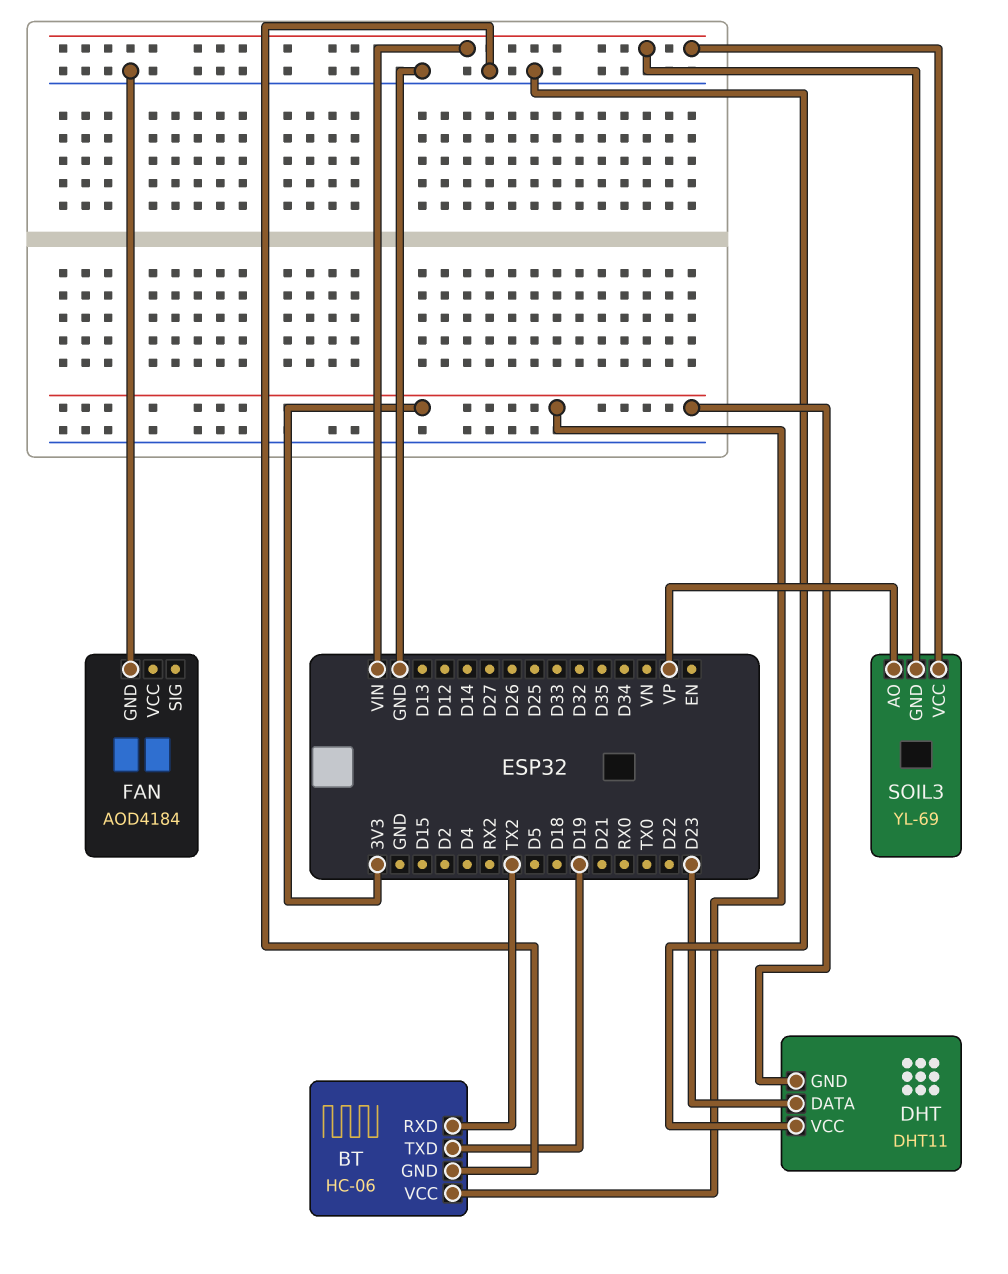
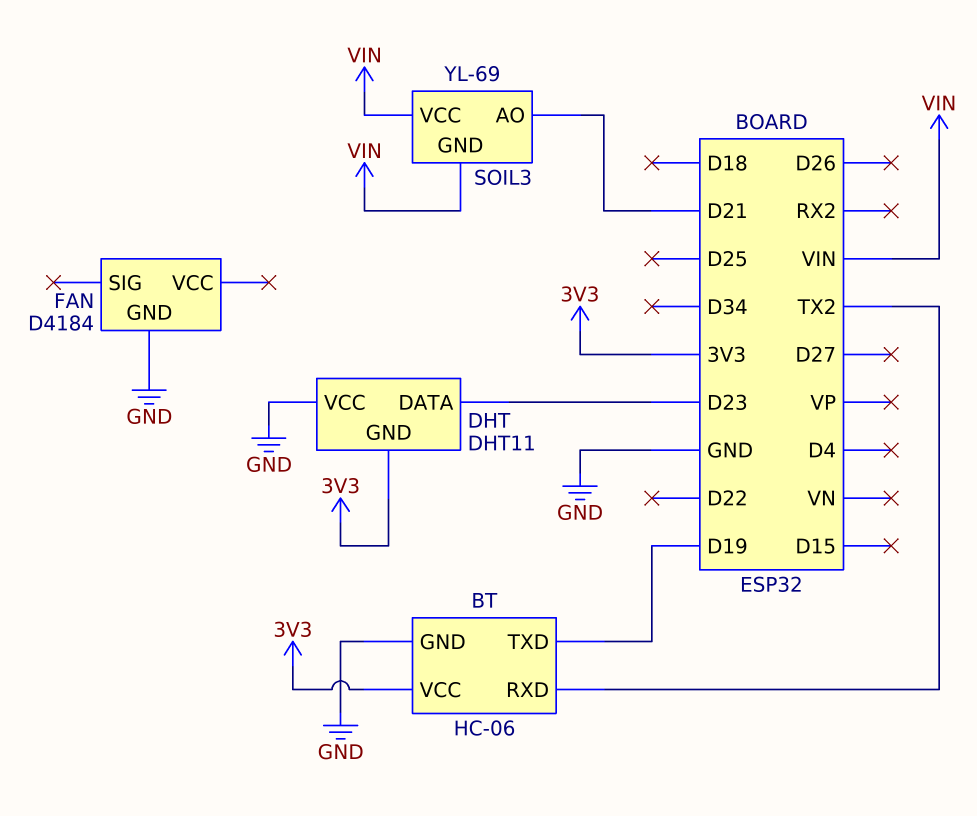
FAN: AOD4184 -> D4184
SOIL3 pin AO: VP -> D21

